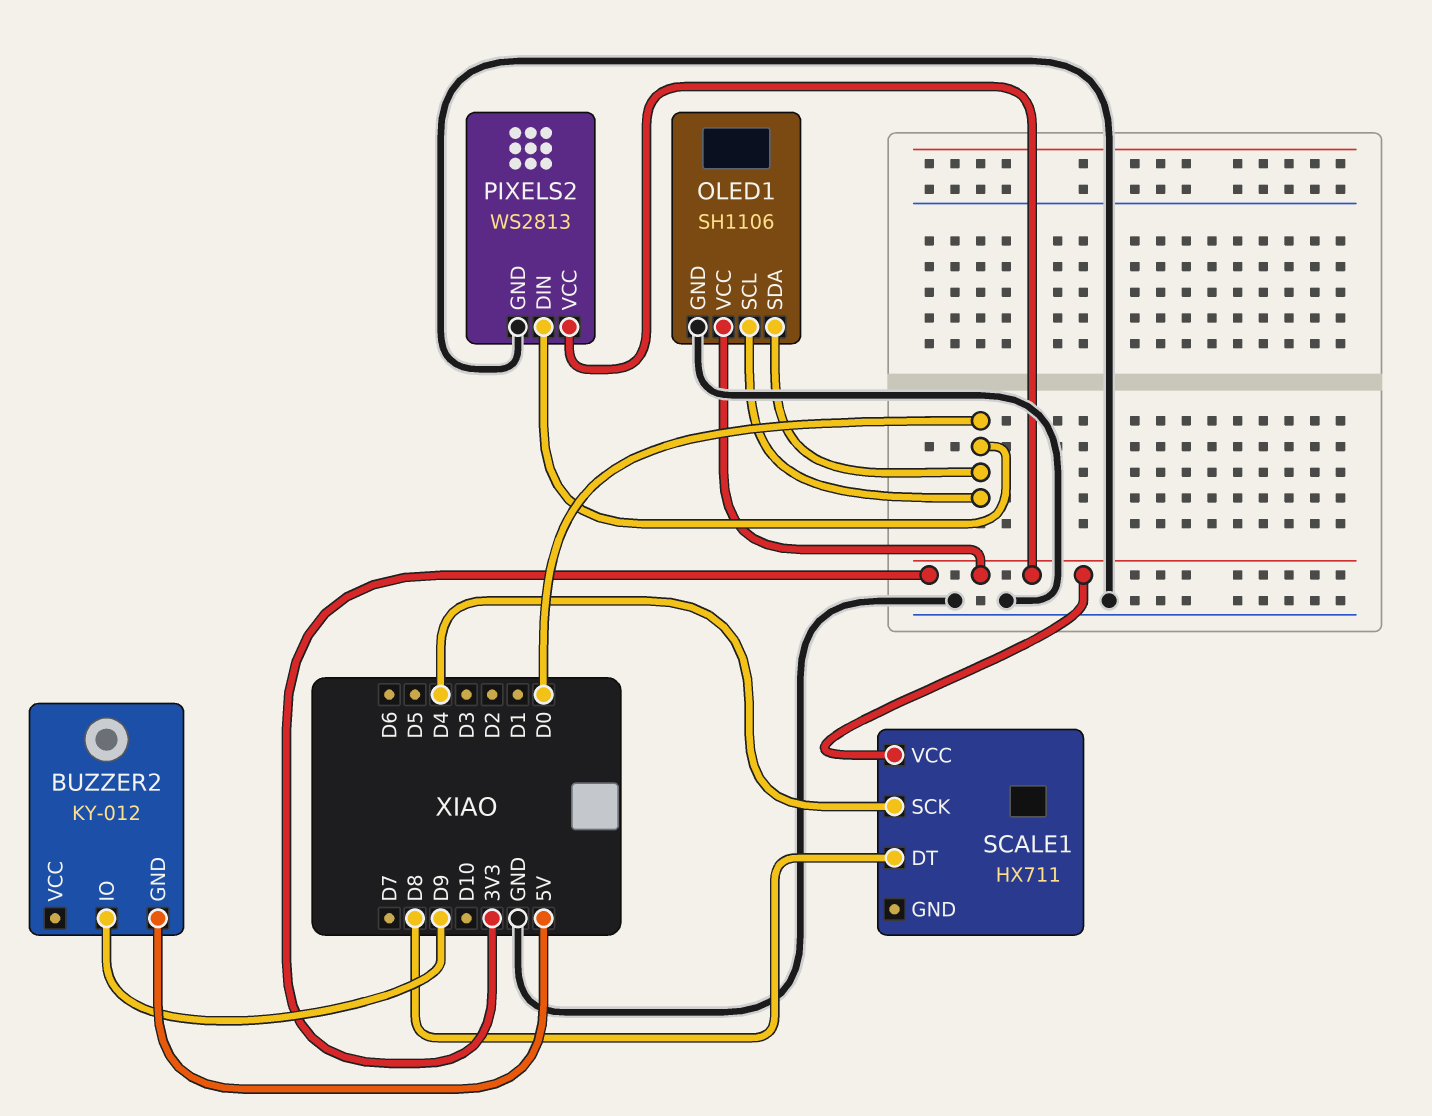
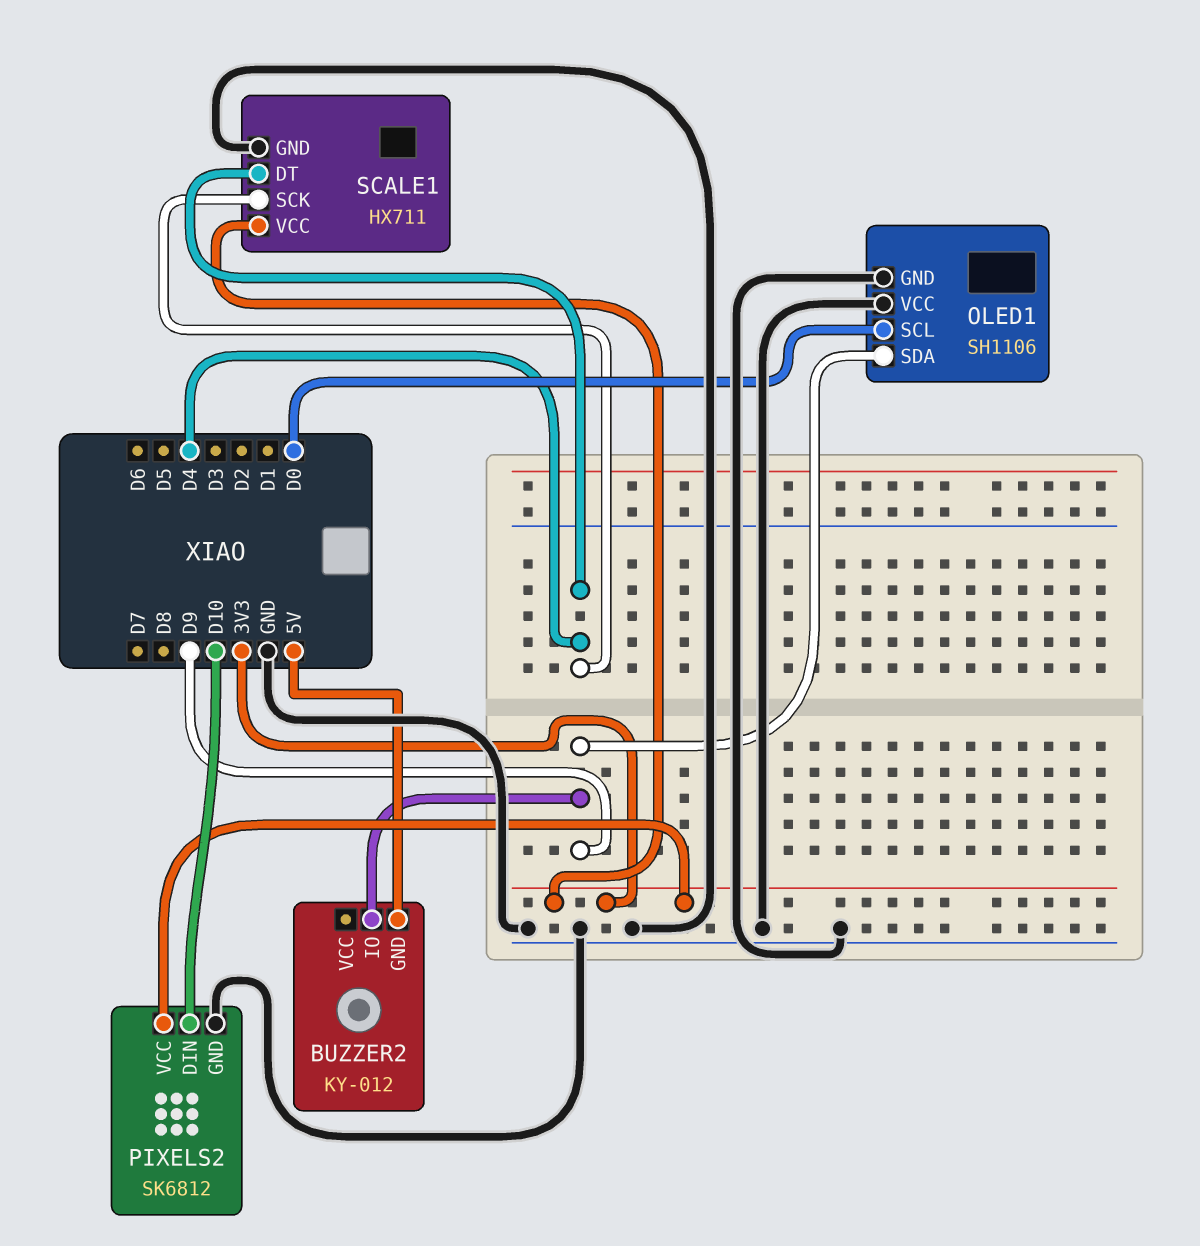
OLED1 pin SDA: D0 -> D9
OLED1 pin VCC: 3V3 -> GND
PIXELS2: WS2813 -> SK6812
PIXELS2 pin DIN: D0 -> D10
SCALE1 pin DT: D8 -> D4
SCALE1 pin GND: none -> GND

